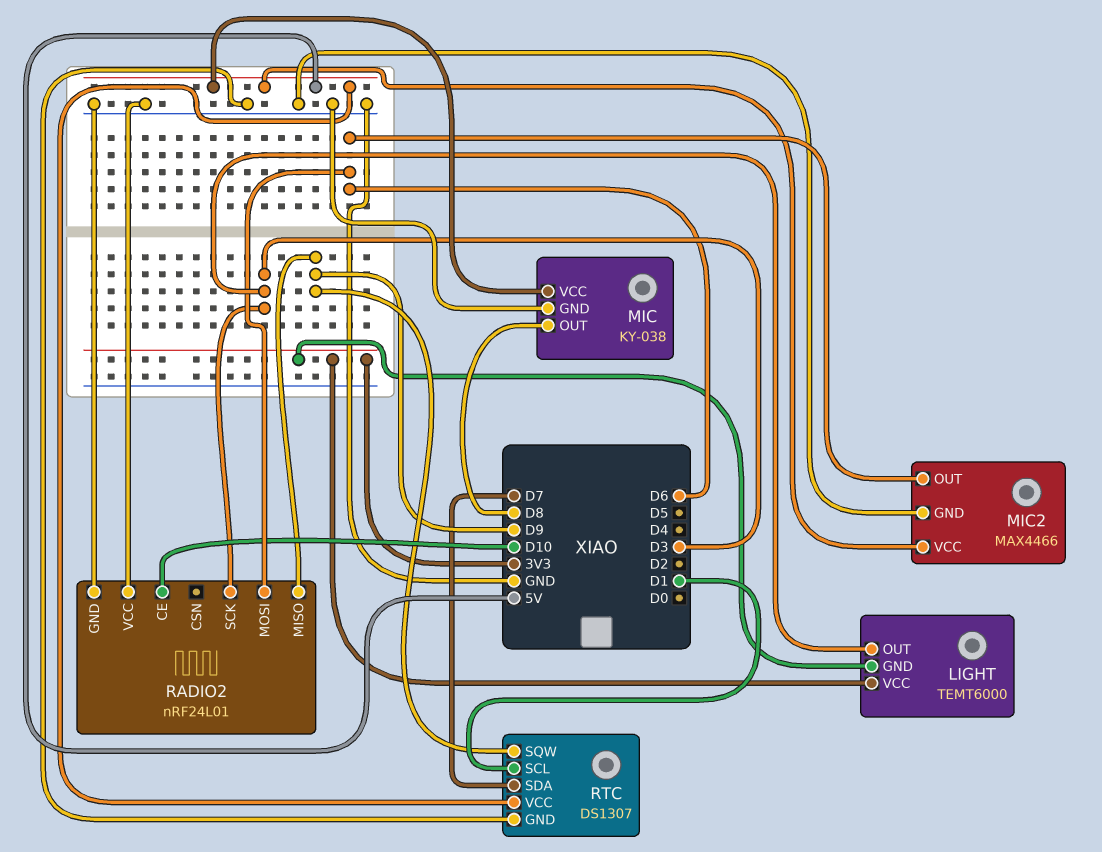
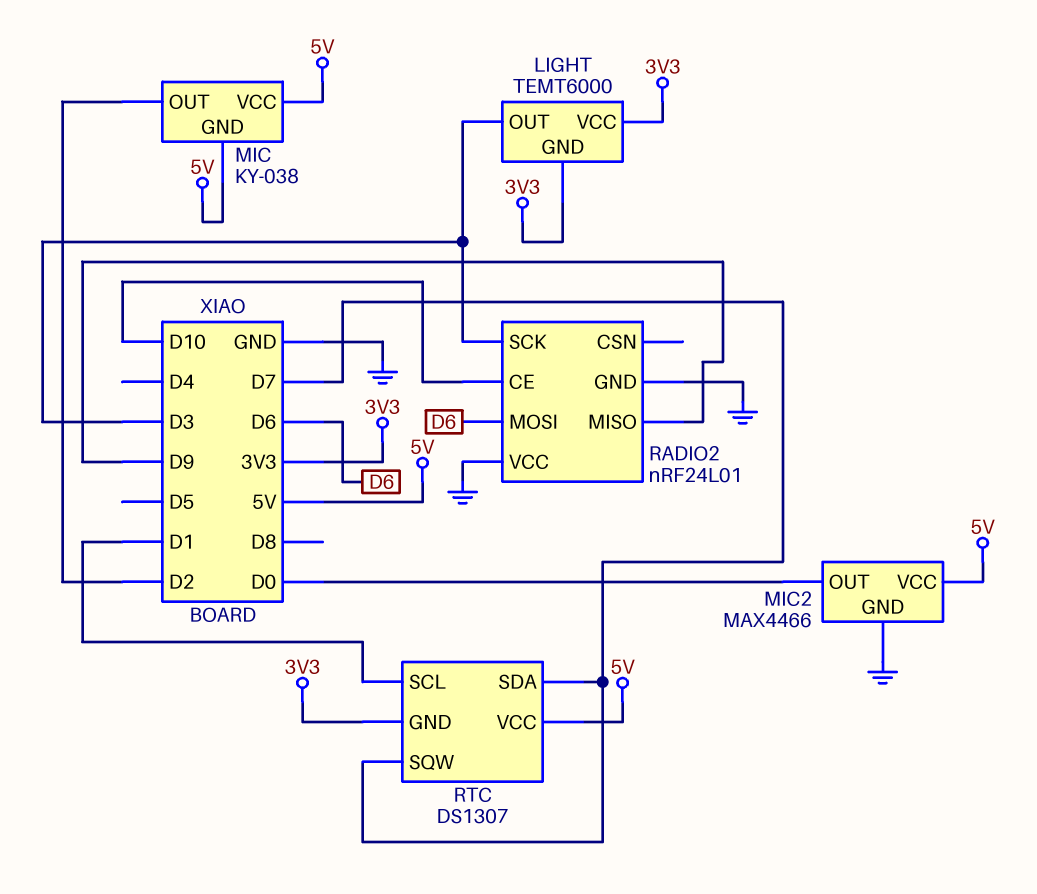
MIC pin GND: GND -> 5V
MIC pin OUT: D8 -> D2
MIC2 pin OUT: D6 -> D0
RTC pin GND: GND -> 3V3
RTC pin SQW: D9 -> D7

